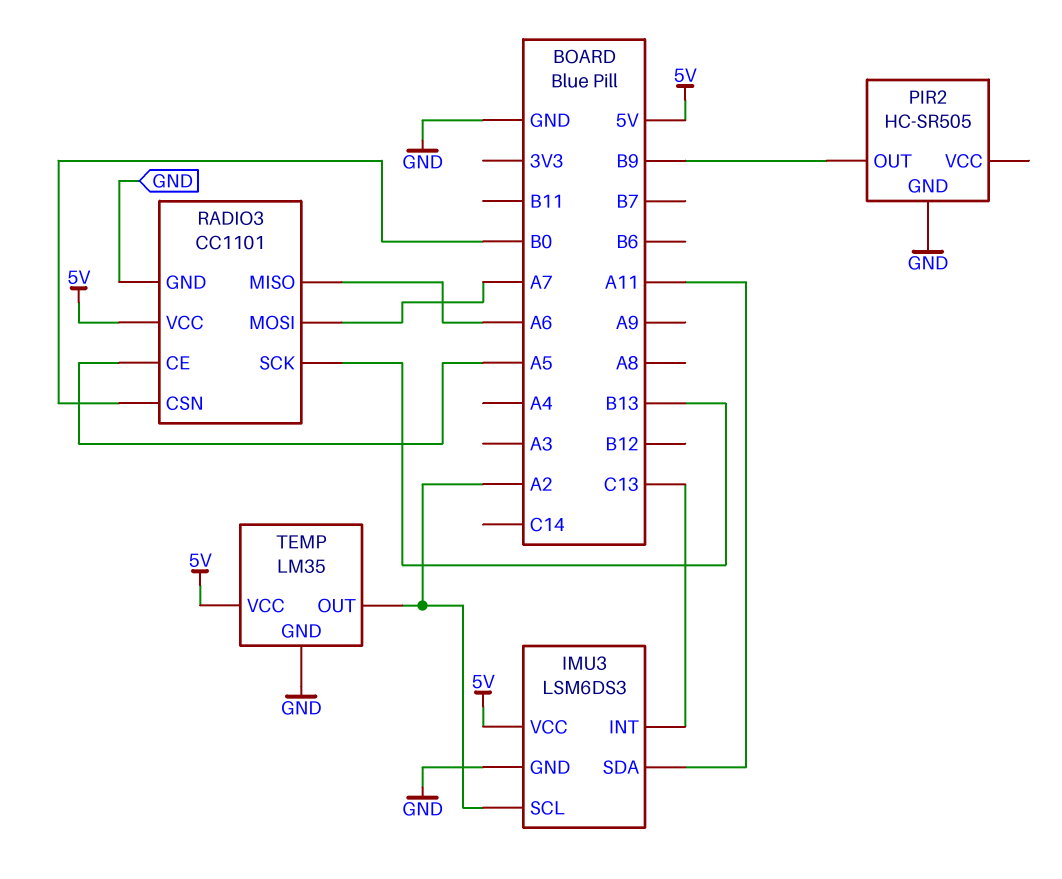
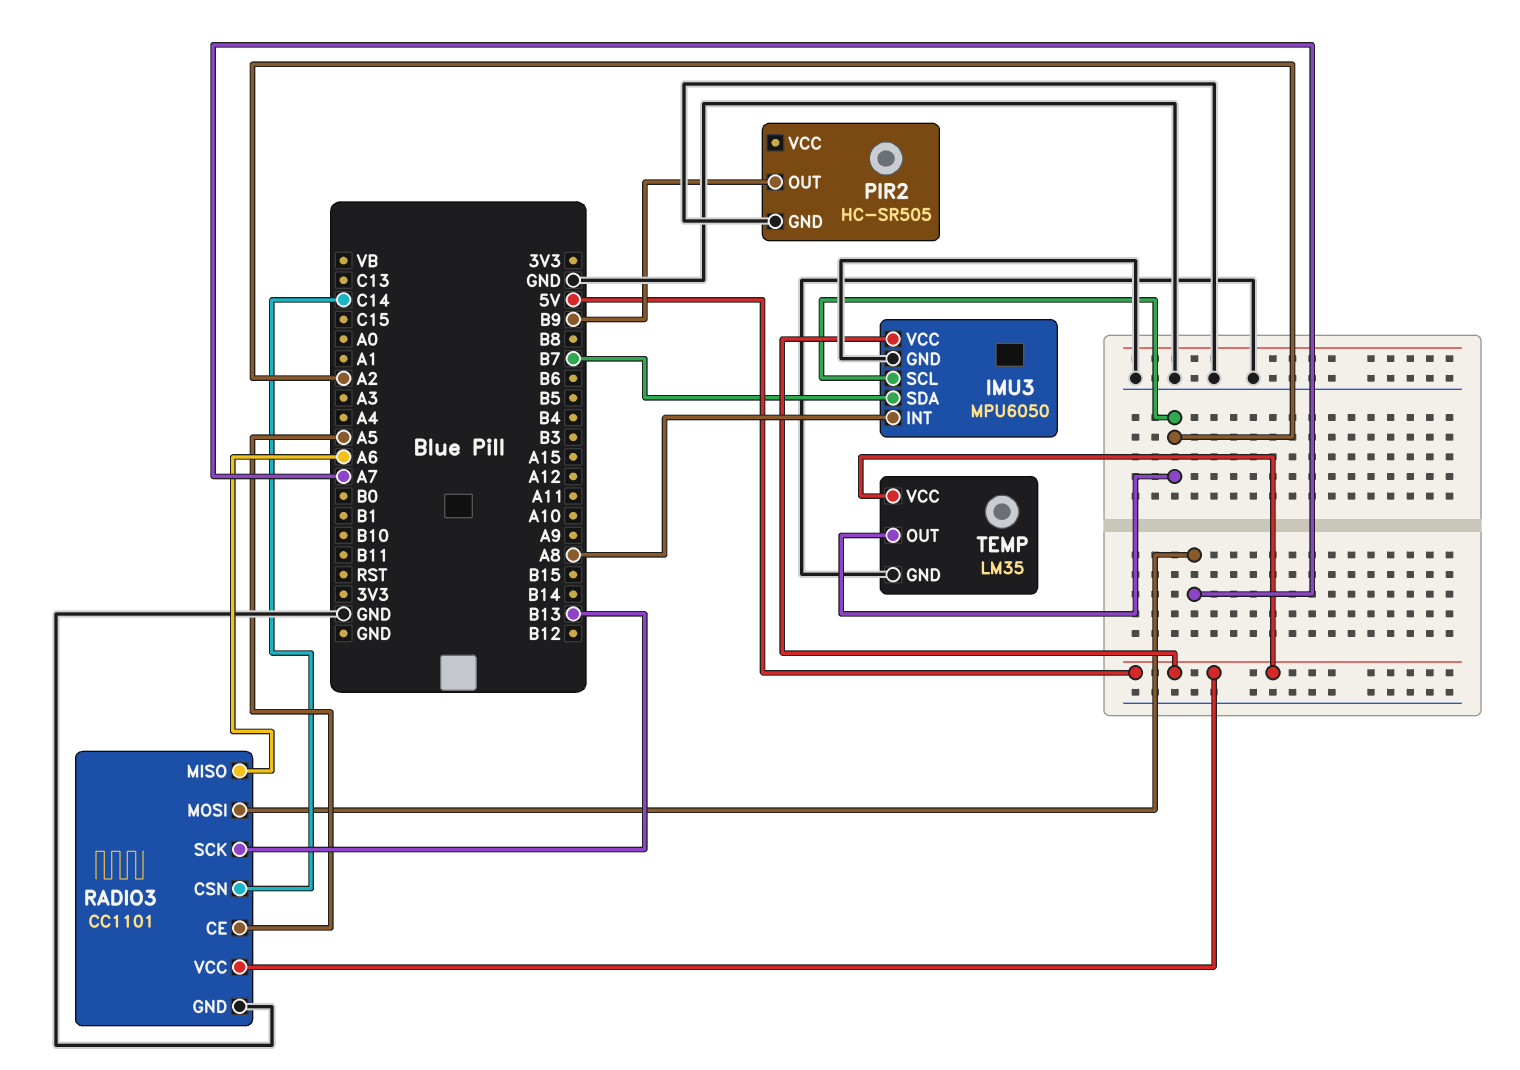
IMU3: LSM6DS3 -> MPU6050
IMU3 pin INT: C13 -> A8
IMU3 pin SDA: A11 -> B7
RADIO3 pin CSN: B0 -> C14

